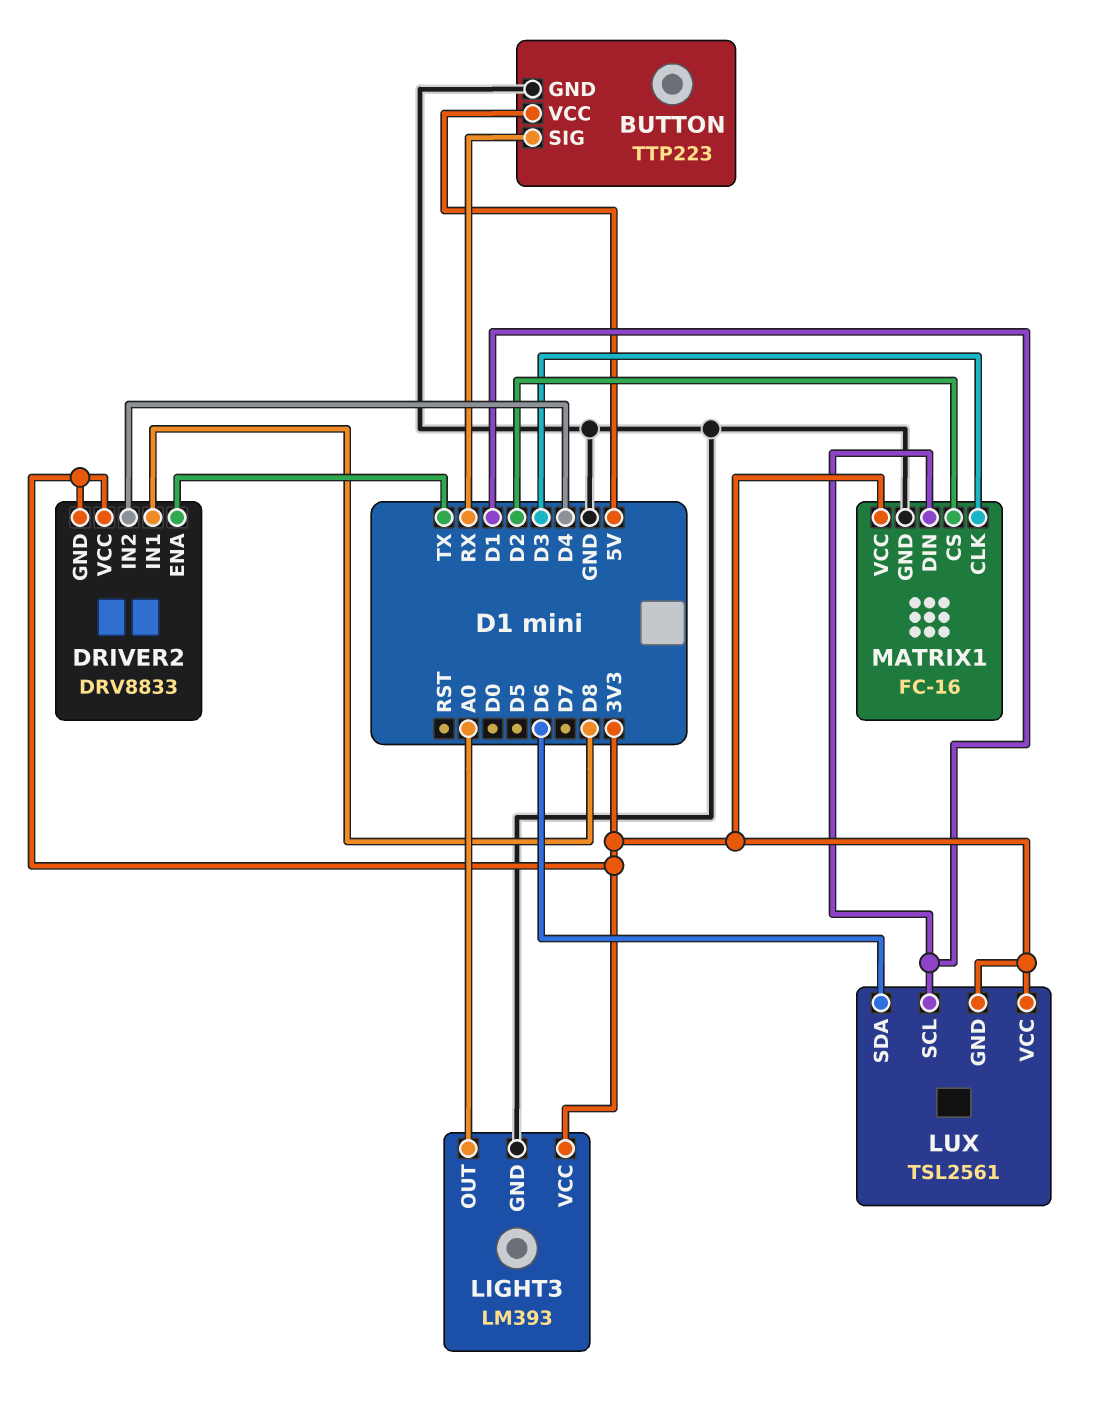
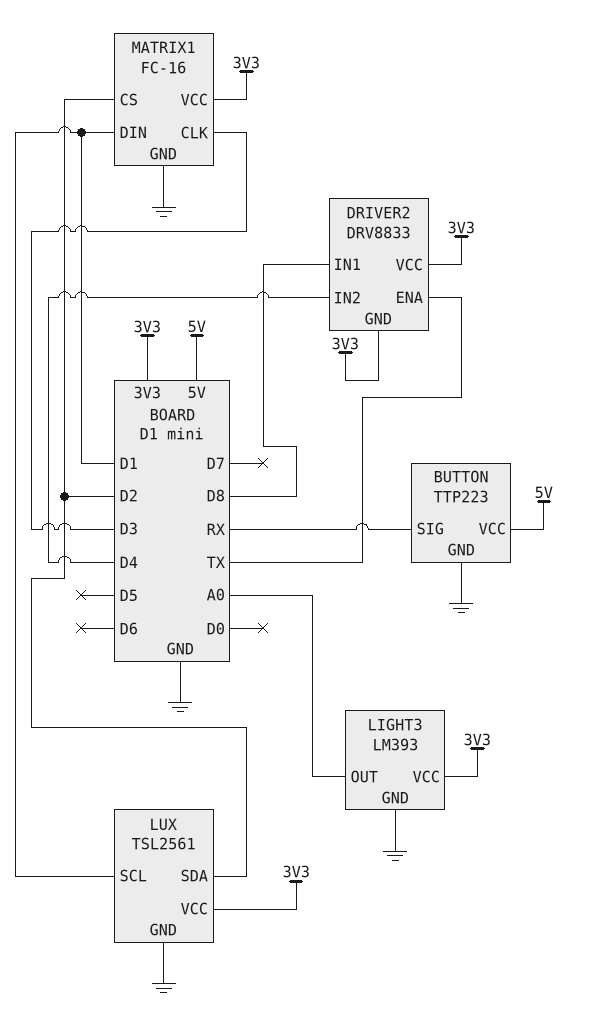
LUX pin GND: 3V3 -> GND
LUX pin SDA: D6 -> D2

